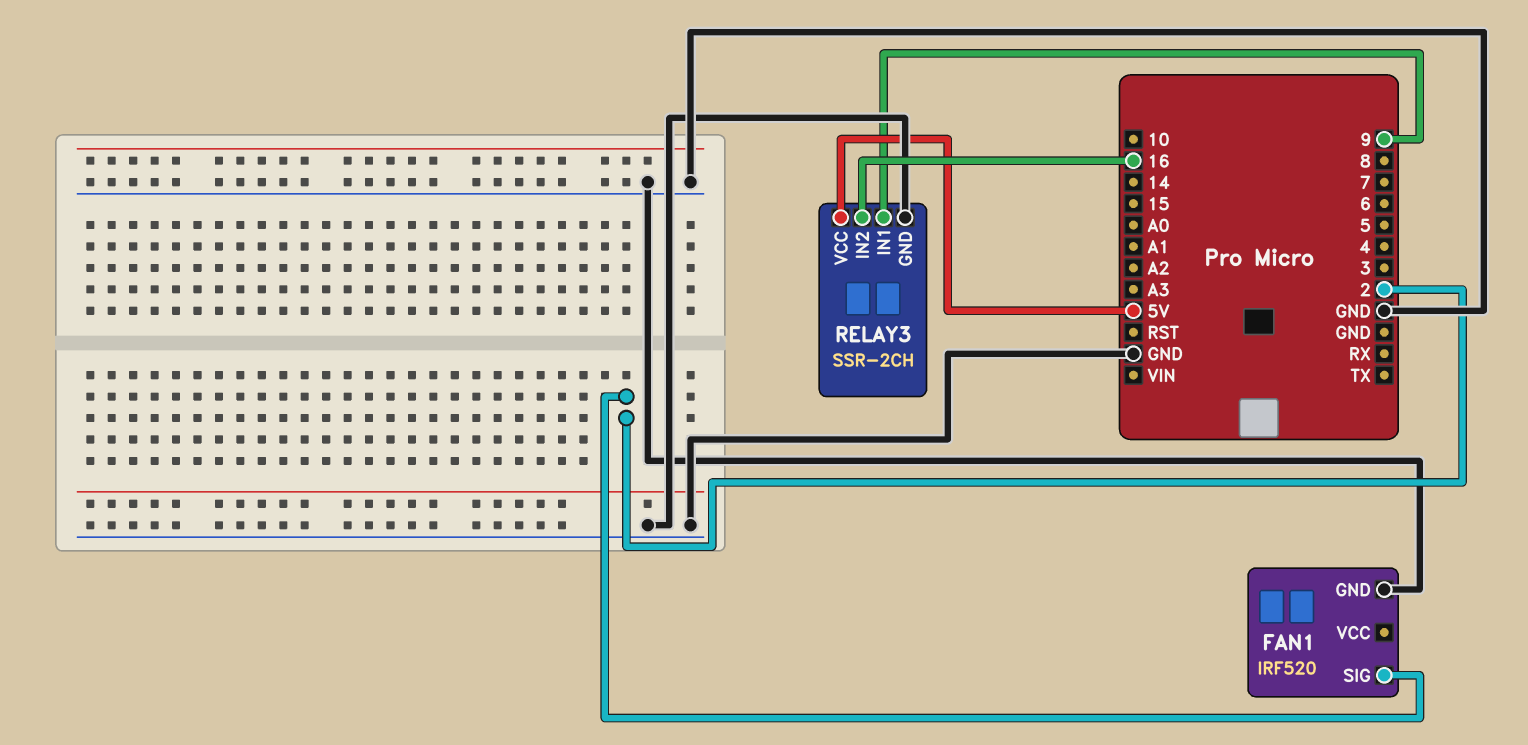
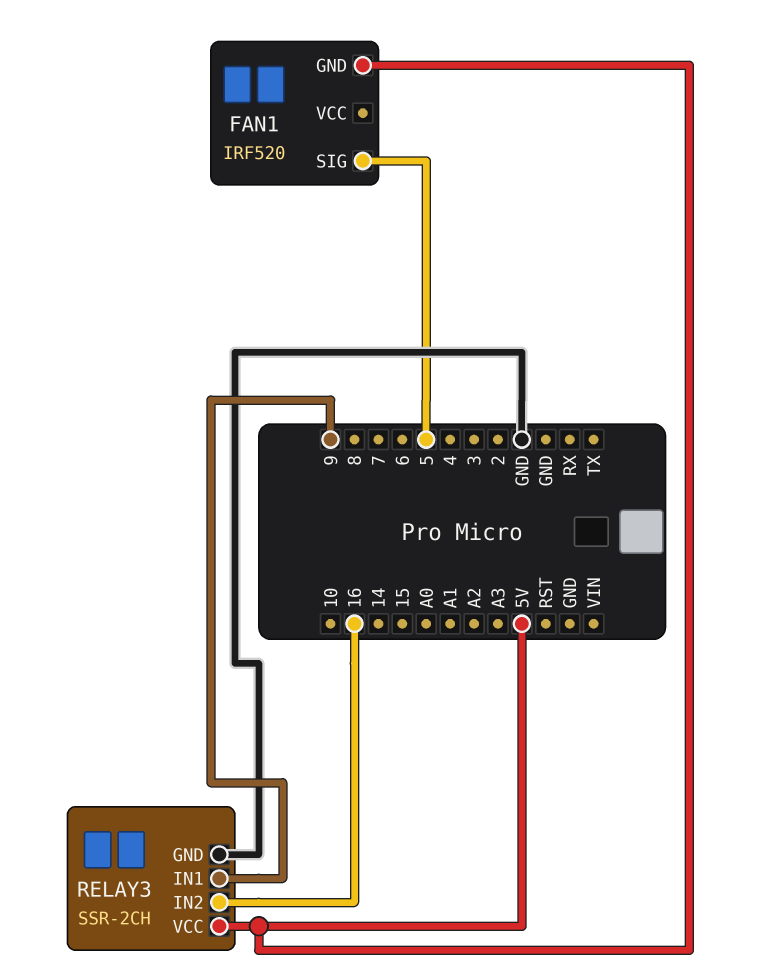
FAN1 pin GND: GND -> 5V
FAN1 pin SIG: 2 -> 5

